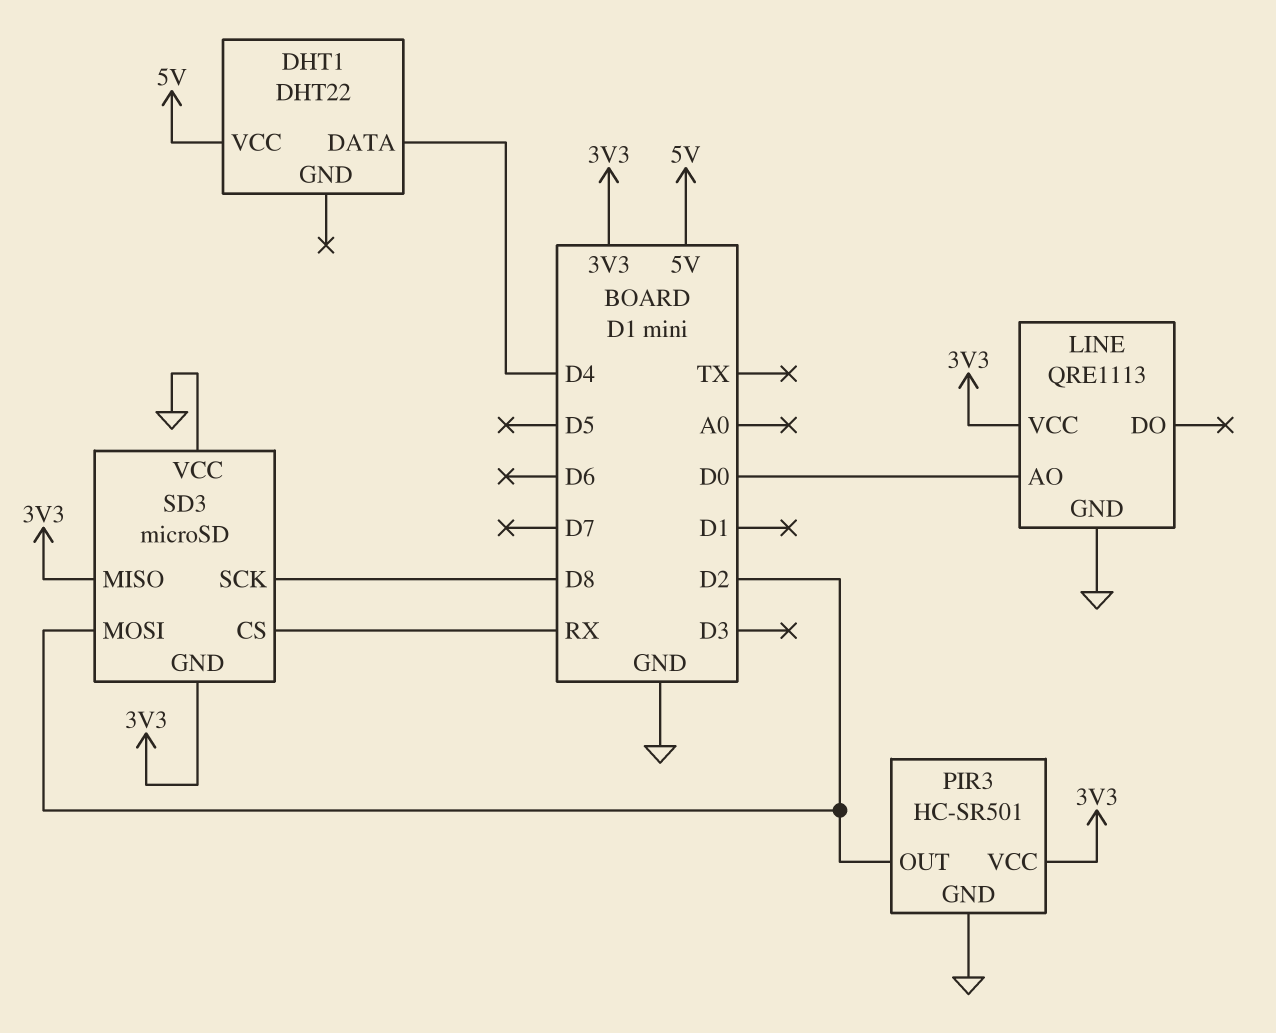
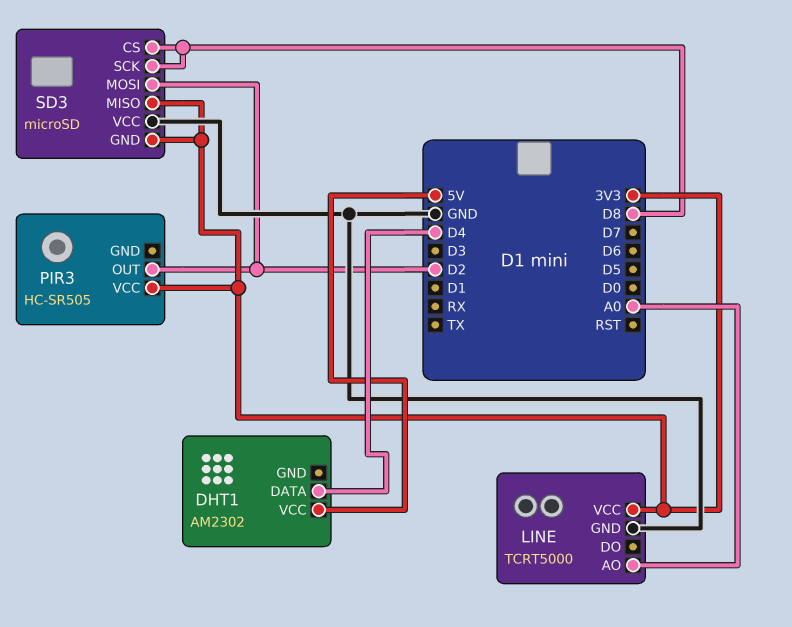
DHT1: DHT22 -> AM2302
LINE: QRE1113 -> TCRT5000
LINE pin AO: D0 -> A0
PIR3: HC-SR501 -> HC-SR505
PIR3 pin GND: GND -> none
SD3 pin CS: RX -> D8

